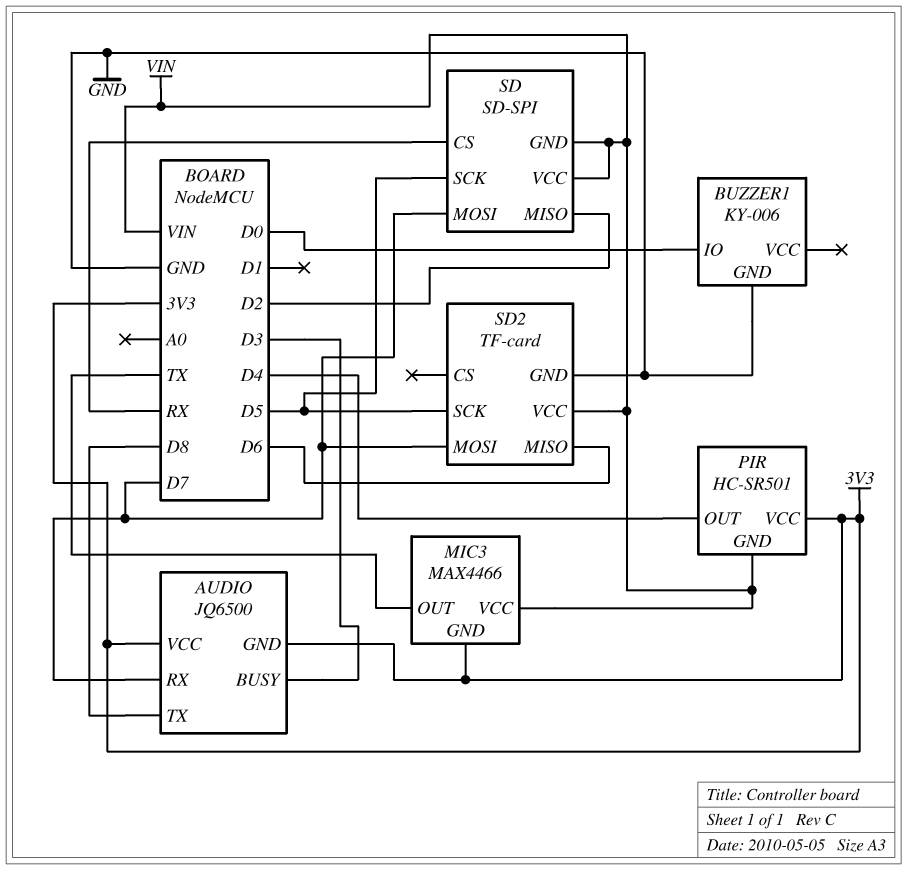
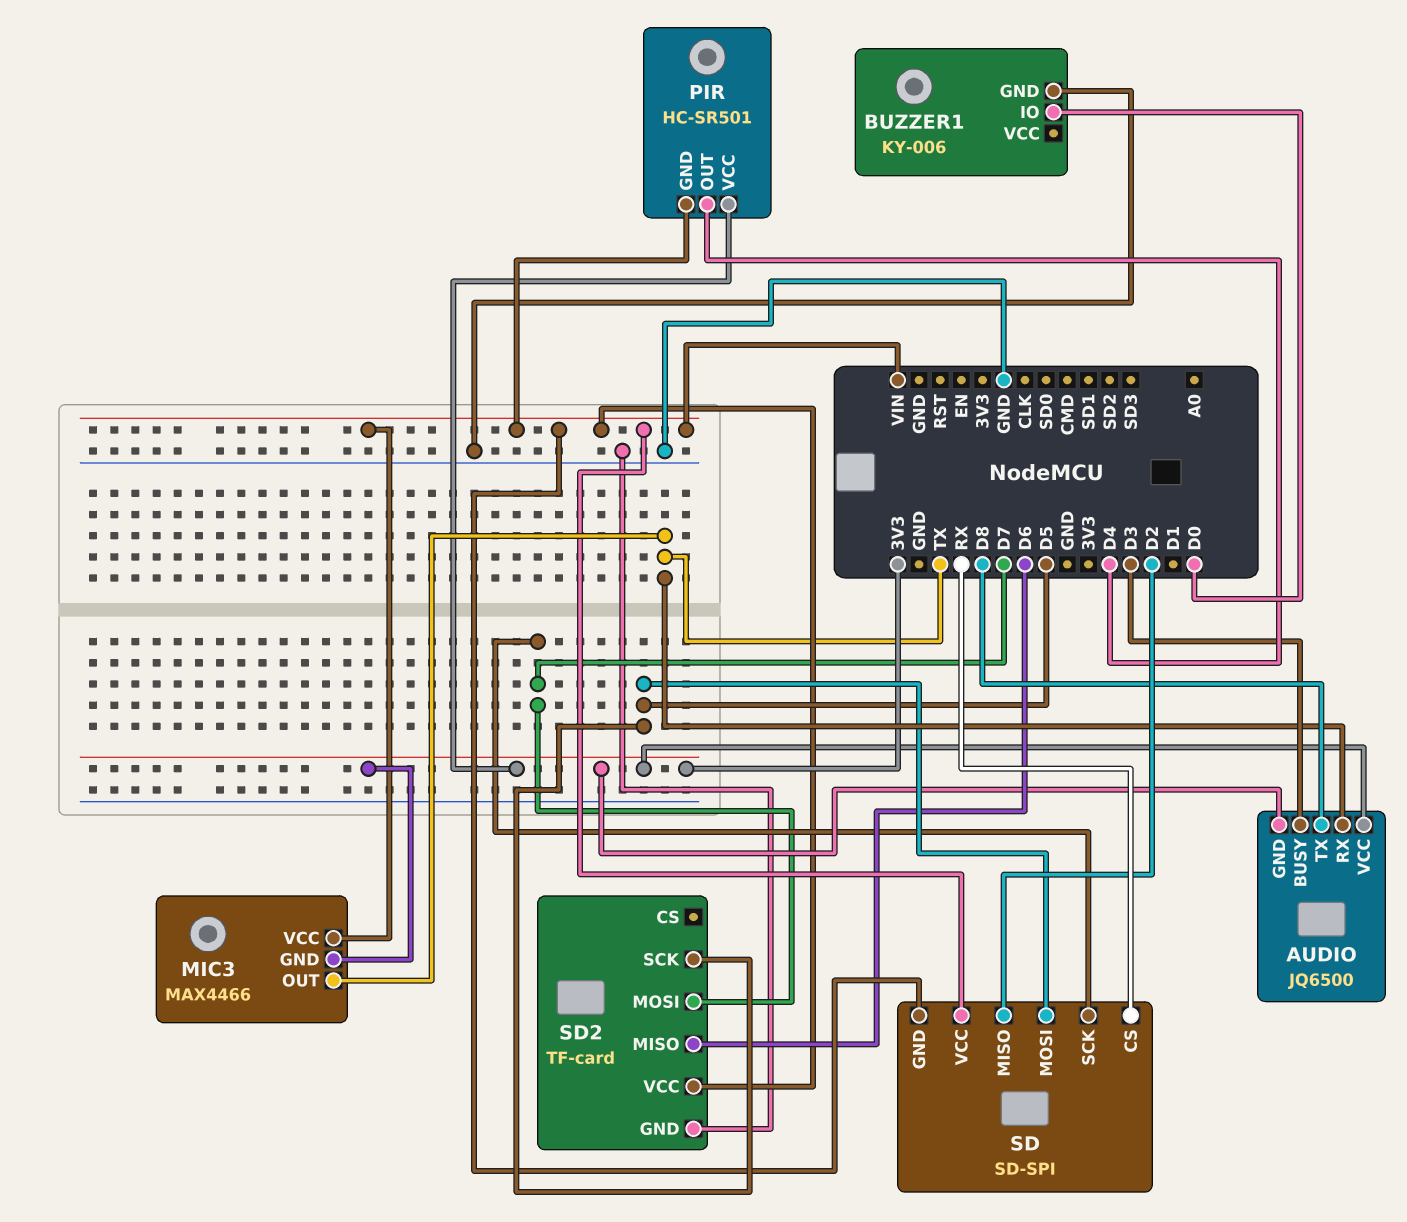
AUDIO pin RX: D7 -> TX
SD pin MOSI: D7 -> D5
SD pin SCK: D5 -> D7

